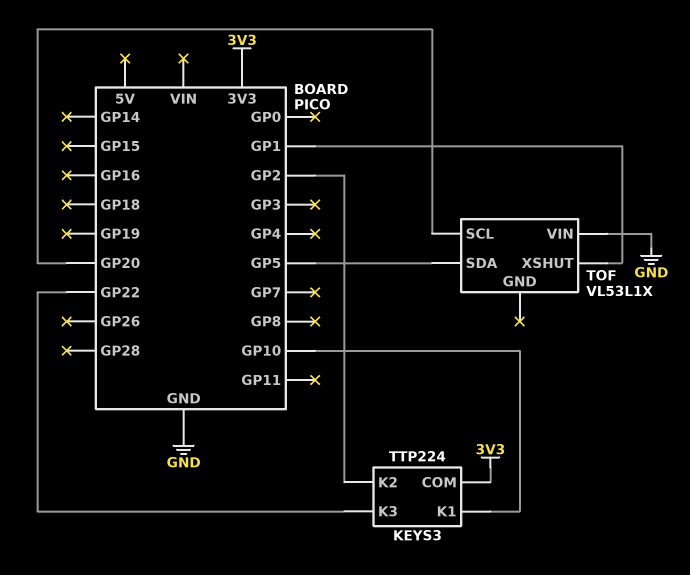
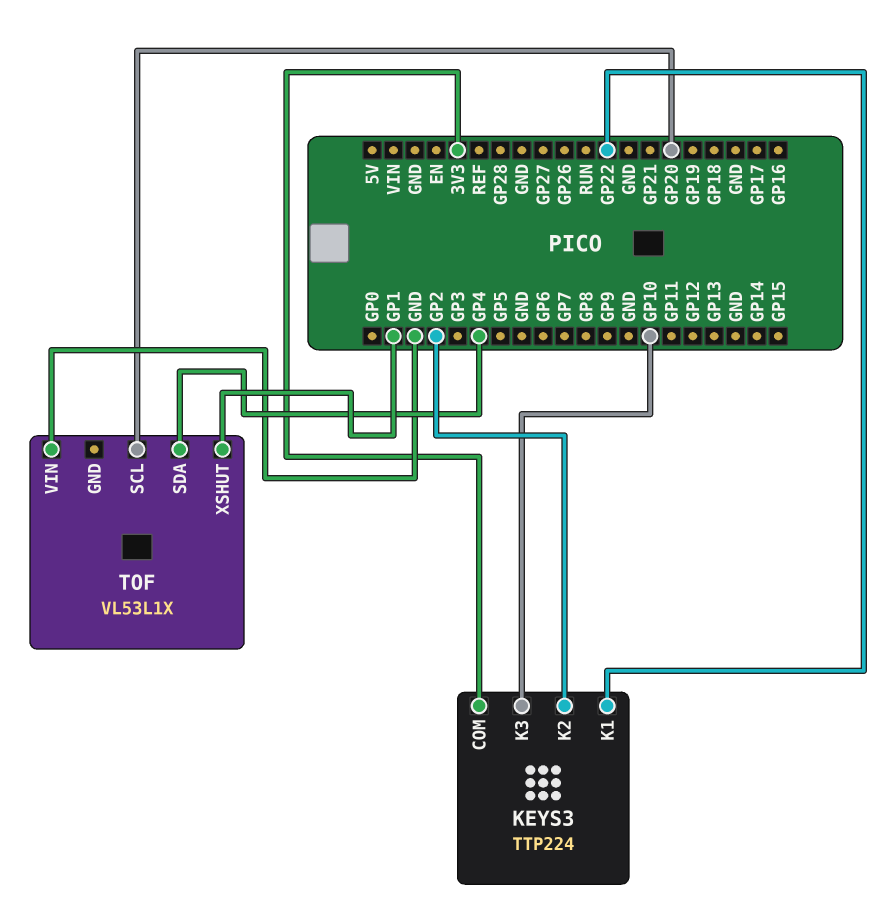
KEYS3 pin K1: GP10 -> GP22
KEYS3 pin K3: GP22 -> GP10
TOF pin SDA: GP5 -> GP4

